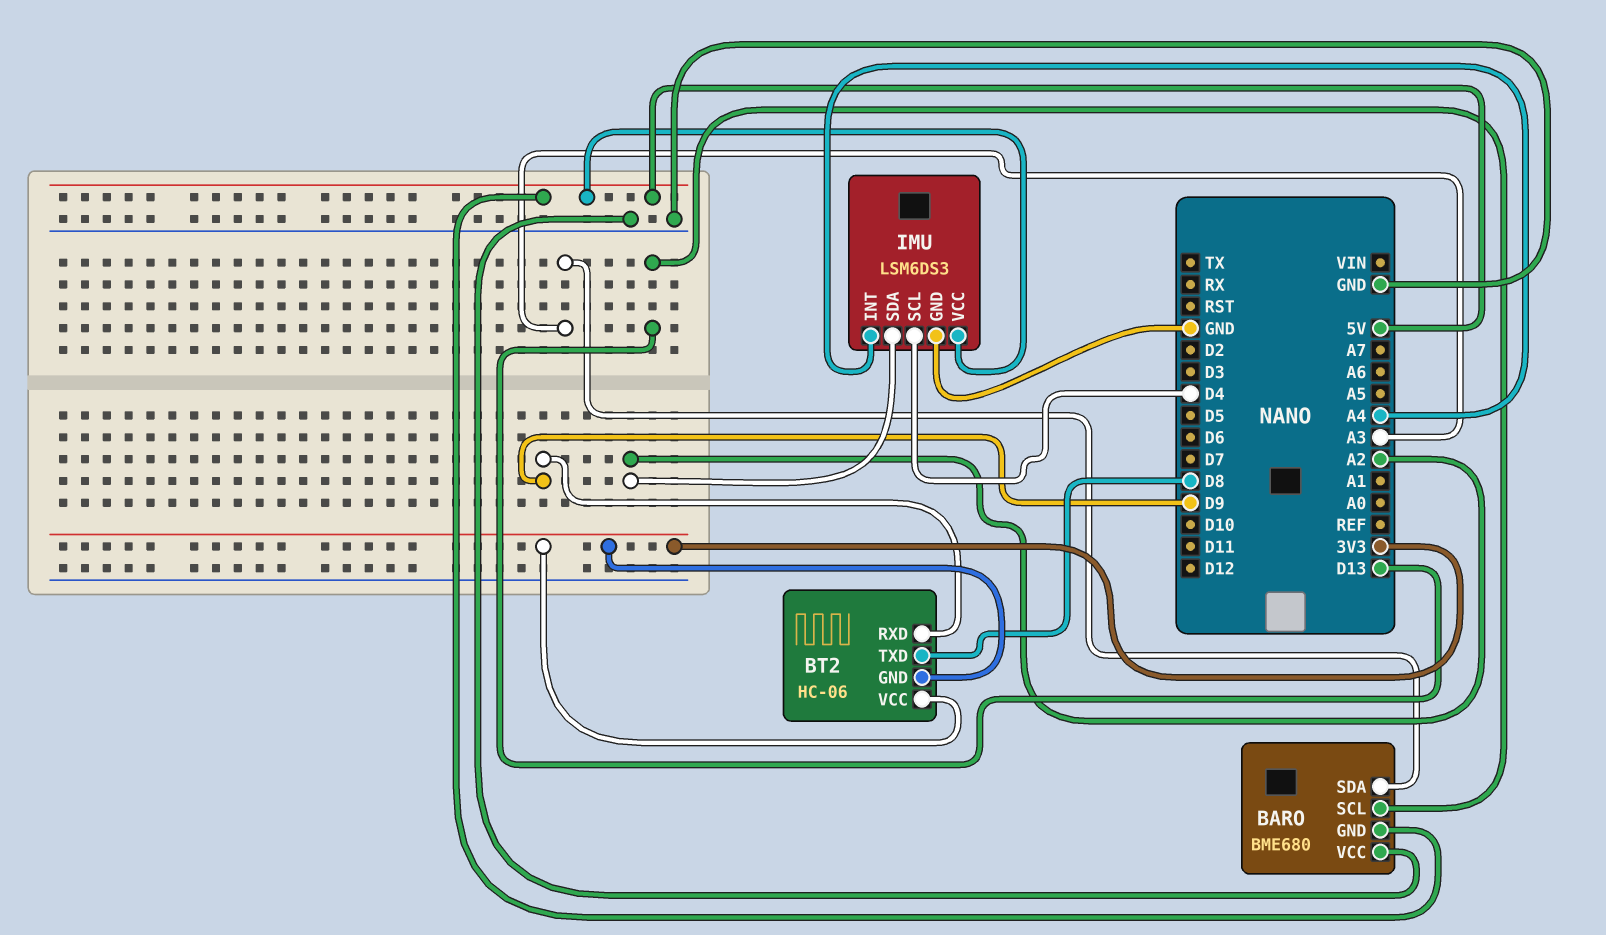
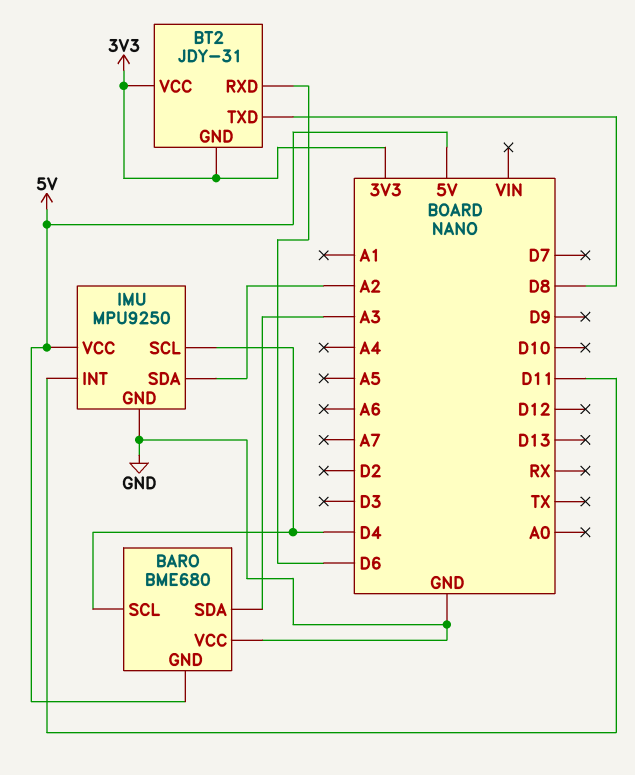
BARO pin SCL: D13 -> D4
BT2: HC-06 -> JDY-31
BT2 pin RXD: D9 -> D6
IMU: LSM6DS3 -> MPU9250
IMU pin INT: A4 -> D11

